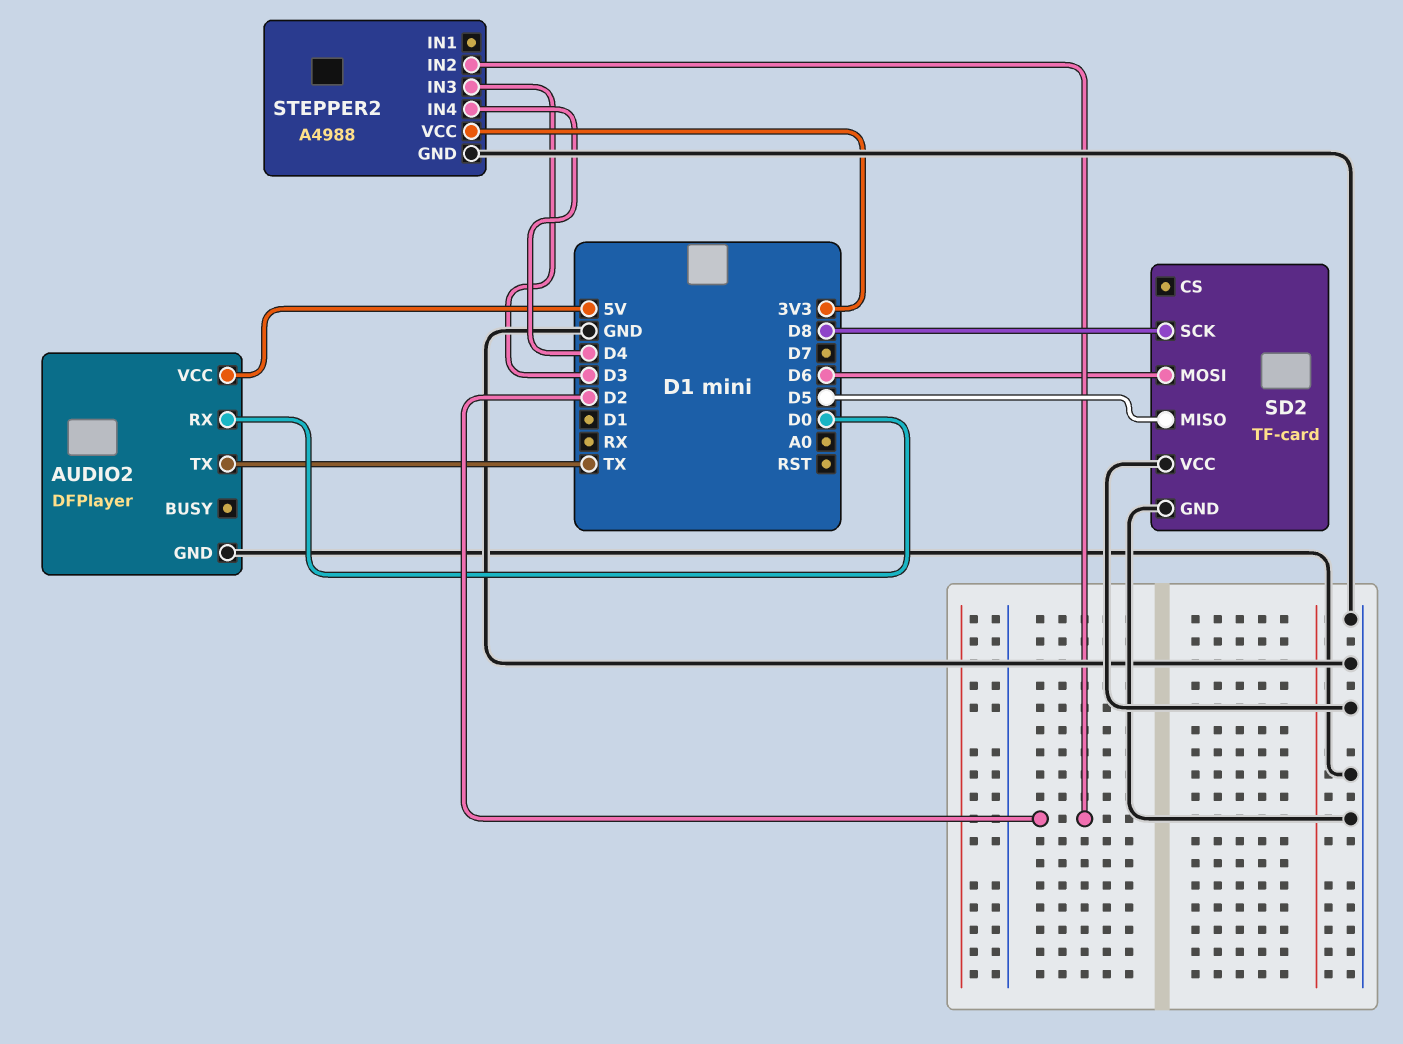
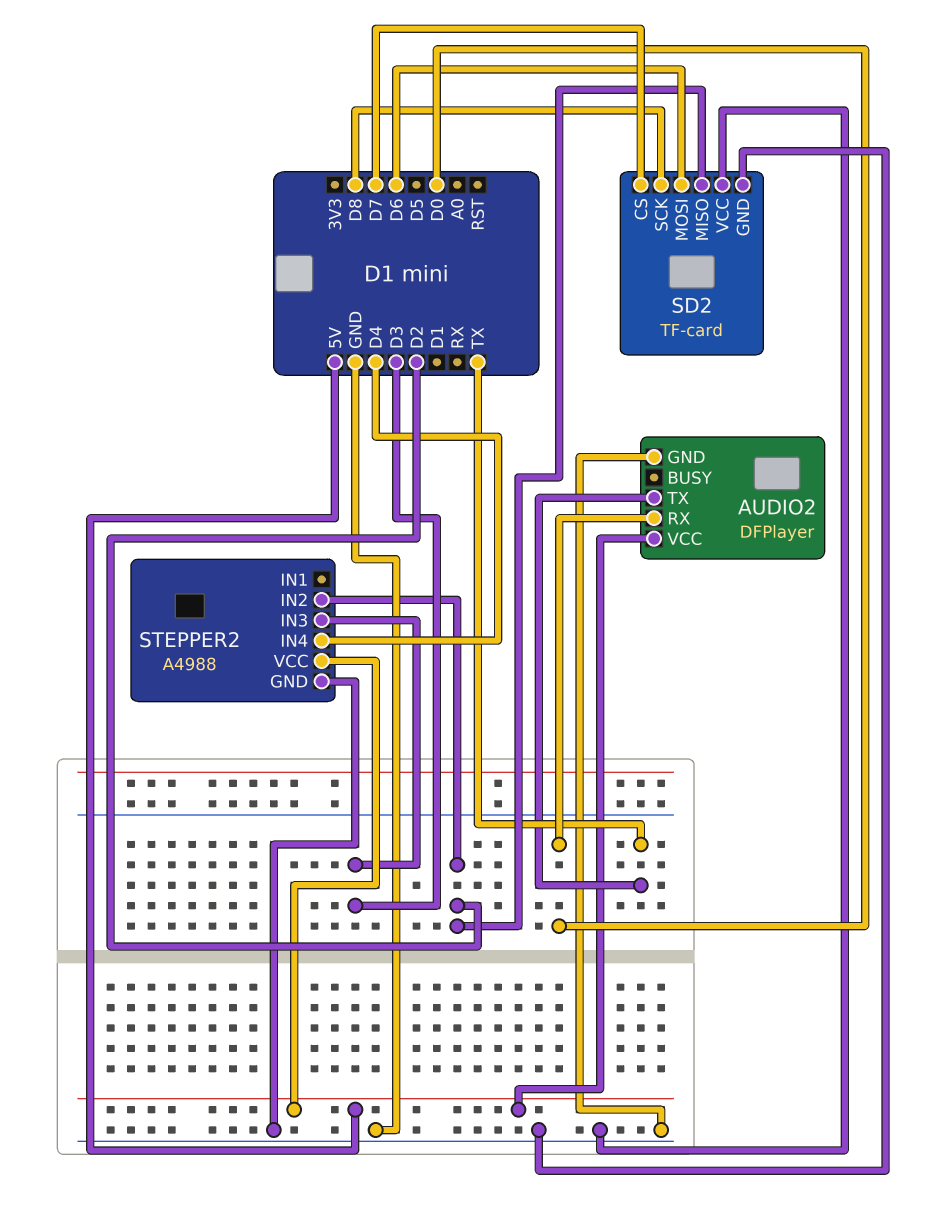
SD2 pin CS: none -> D7
SD2 pin MISO: D5 -> D2
STEPPER2 pin VCC: 3V3 -> 5V

